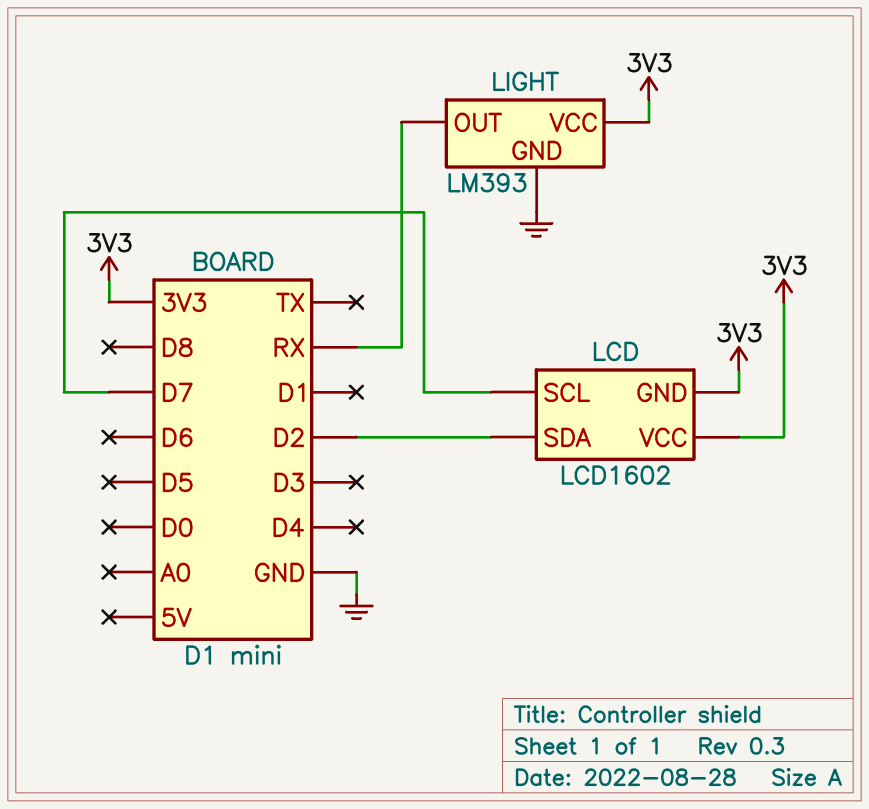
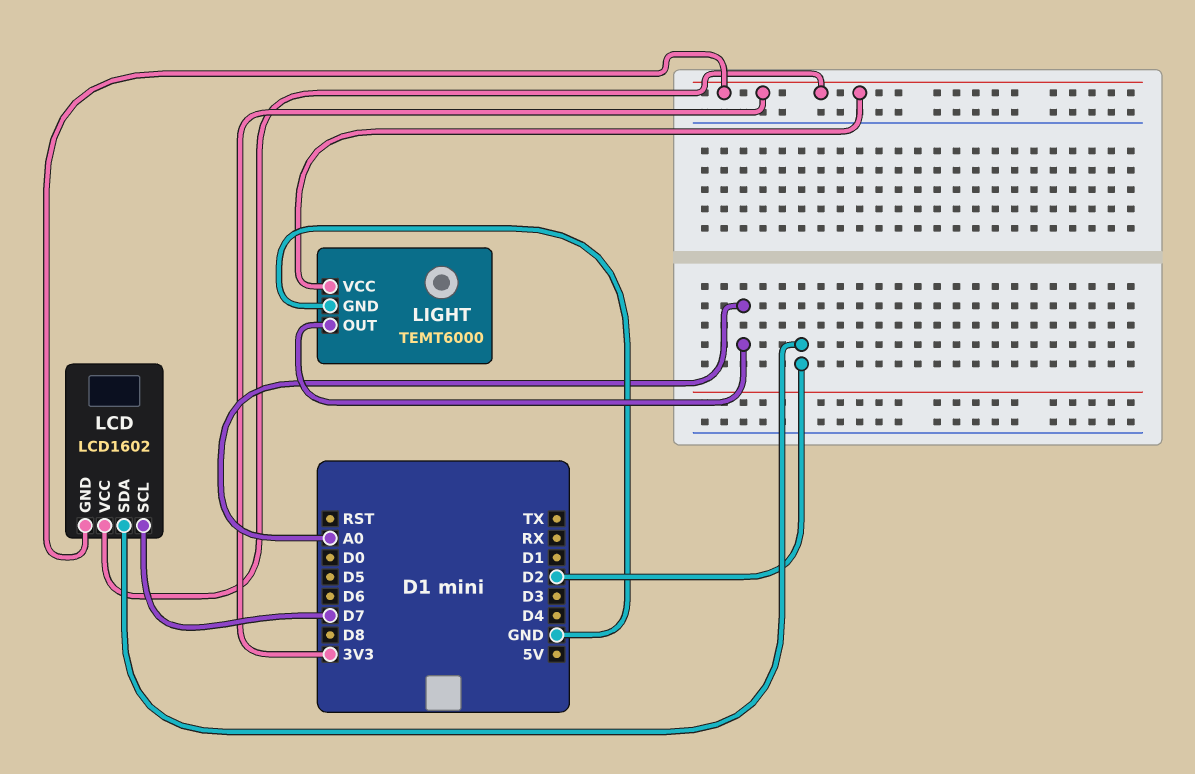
LIGHT: LM393 -> TEMT6000
LIGHT pin OUT: RX -> A0

